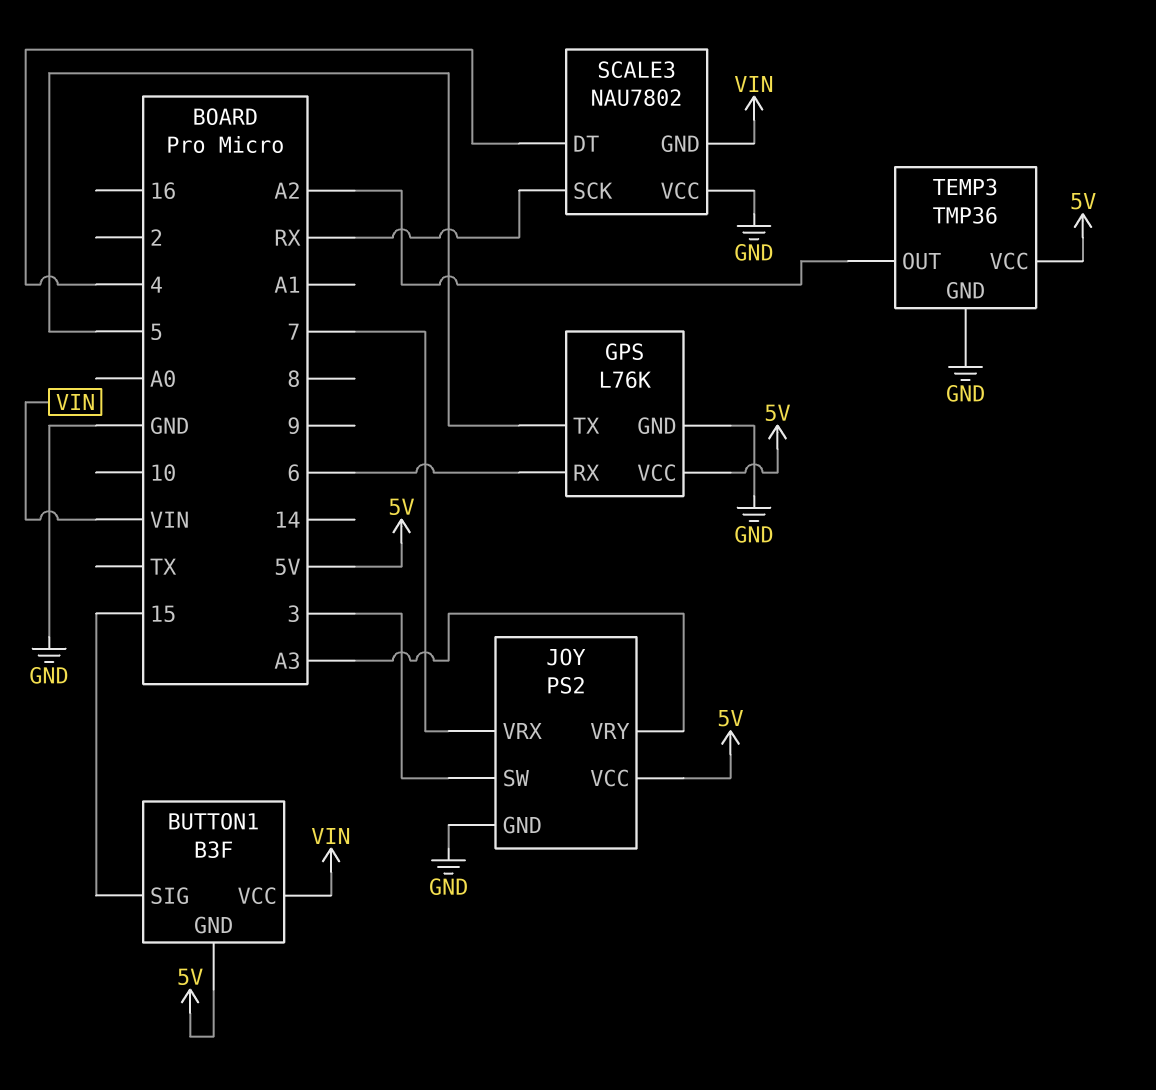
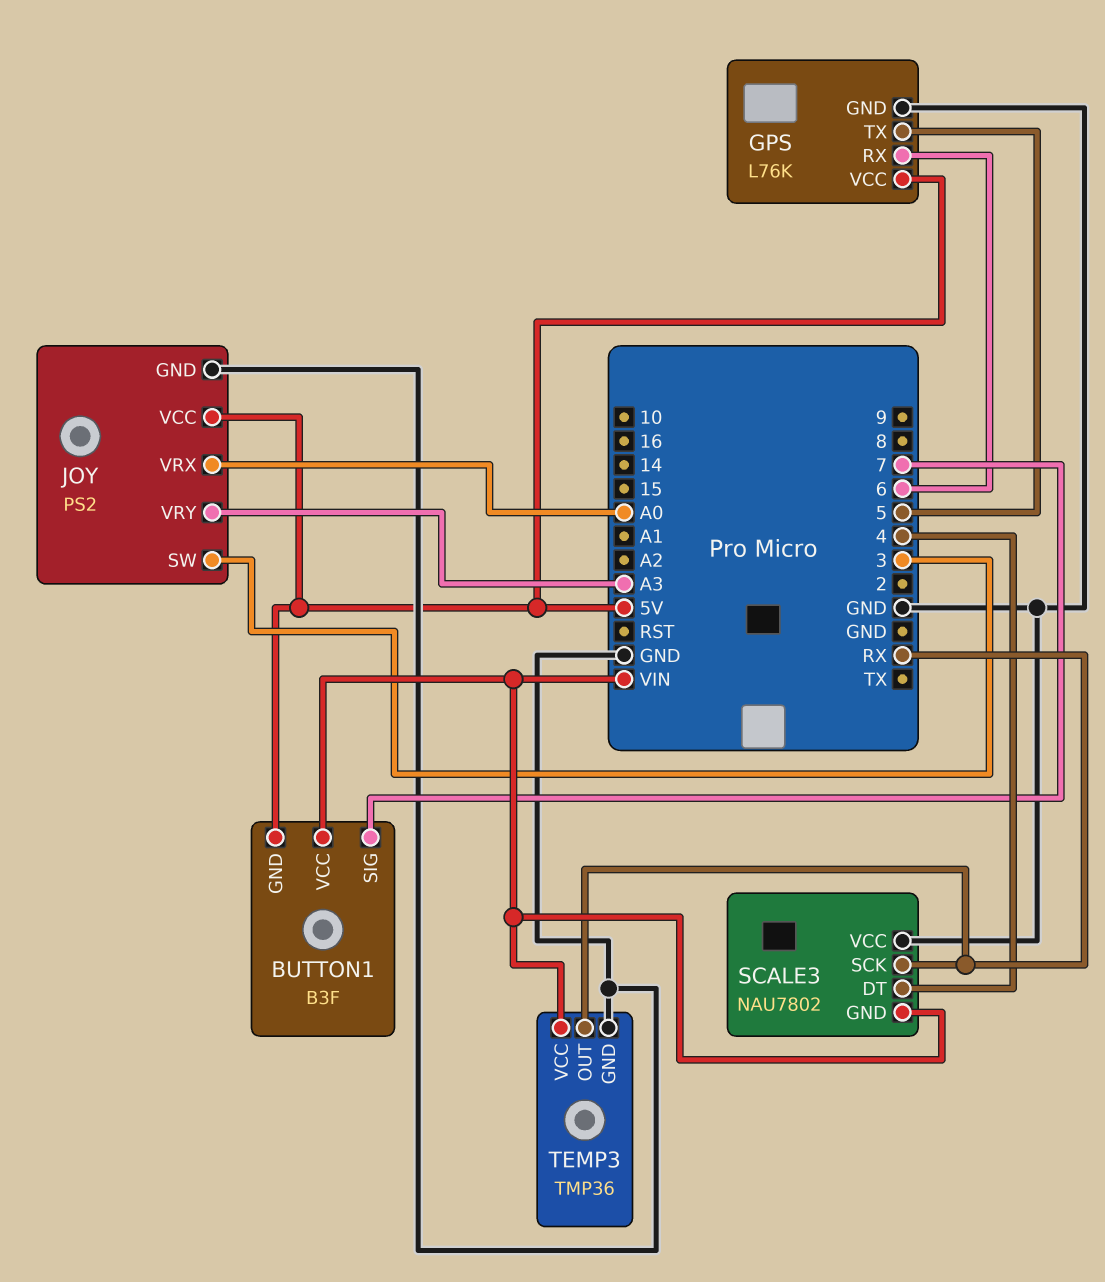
BUTTON1 pin SIG: 15 -> 7
JOY pin VRX: 7 -> A0
TEMP3 pin OUT: A2 -> RX
TEMP3 pin VCC: 5V -> VIN

